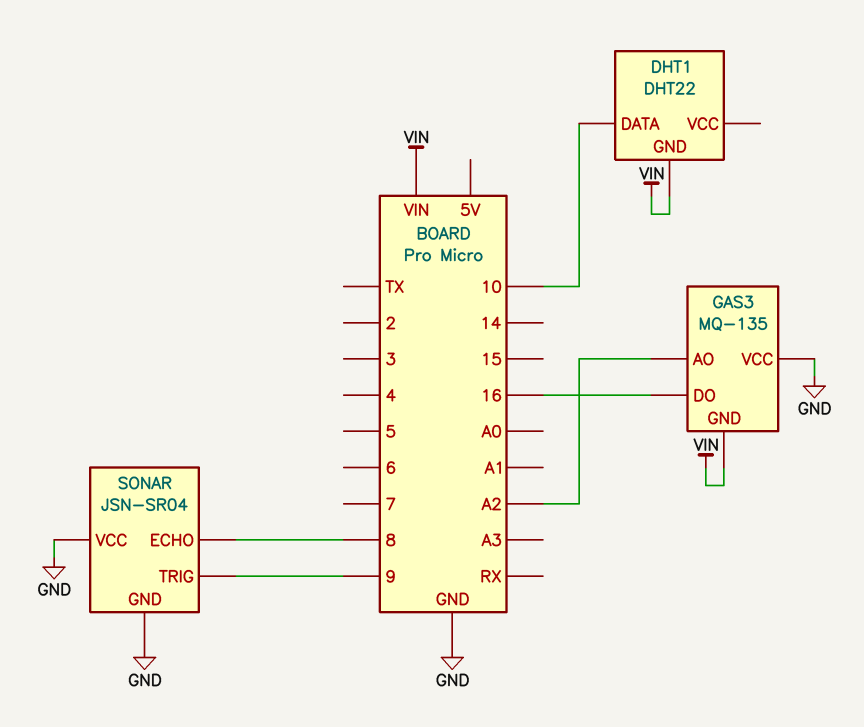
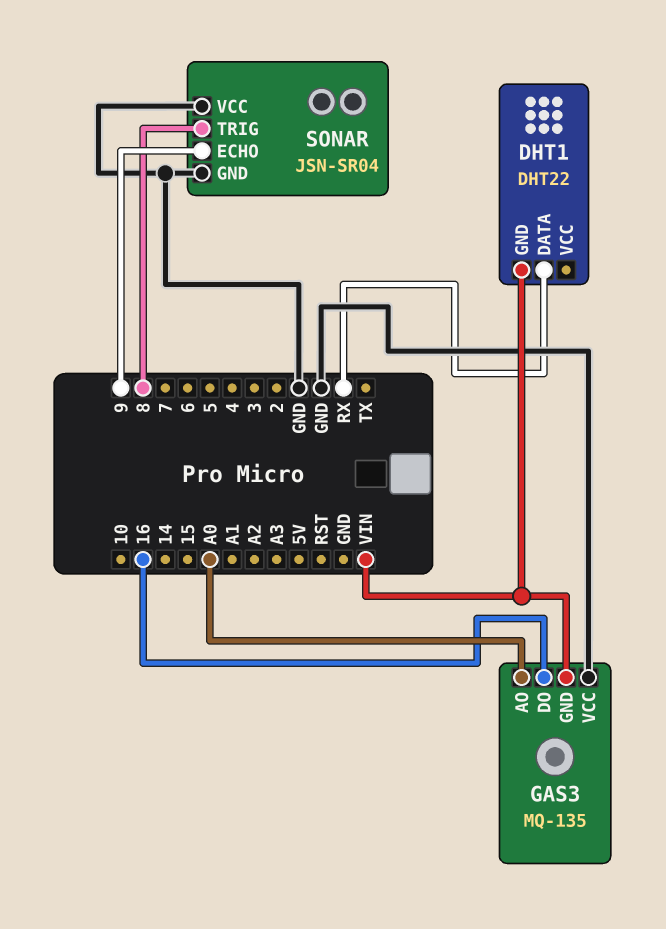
DHT1 pin DATA: 10 -> RX
GAS3 pin AO: A2 -> A0
SONAR pin ECHO: 8 -> 9
SONAR pin TRIG: 9 -> 8

